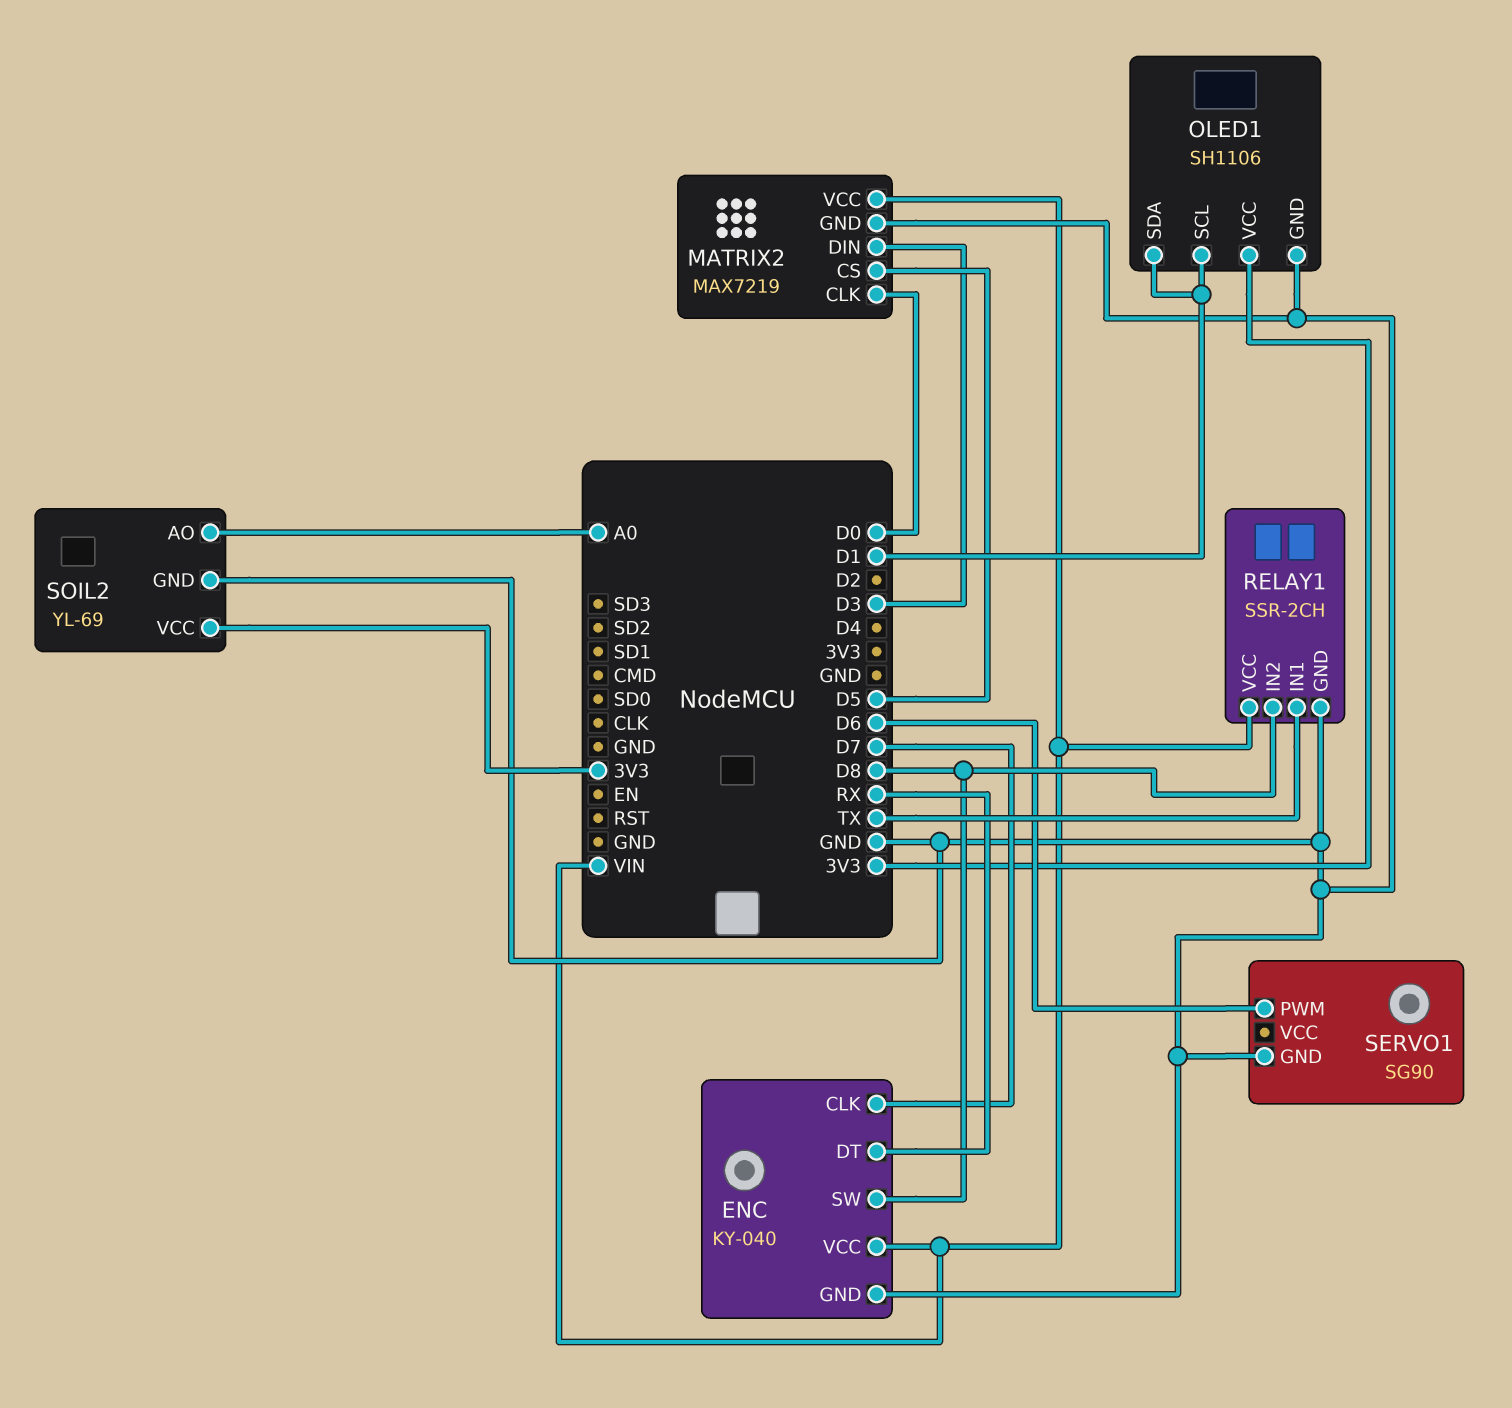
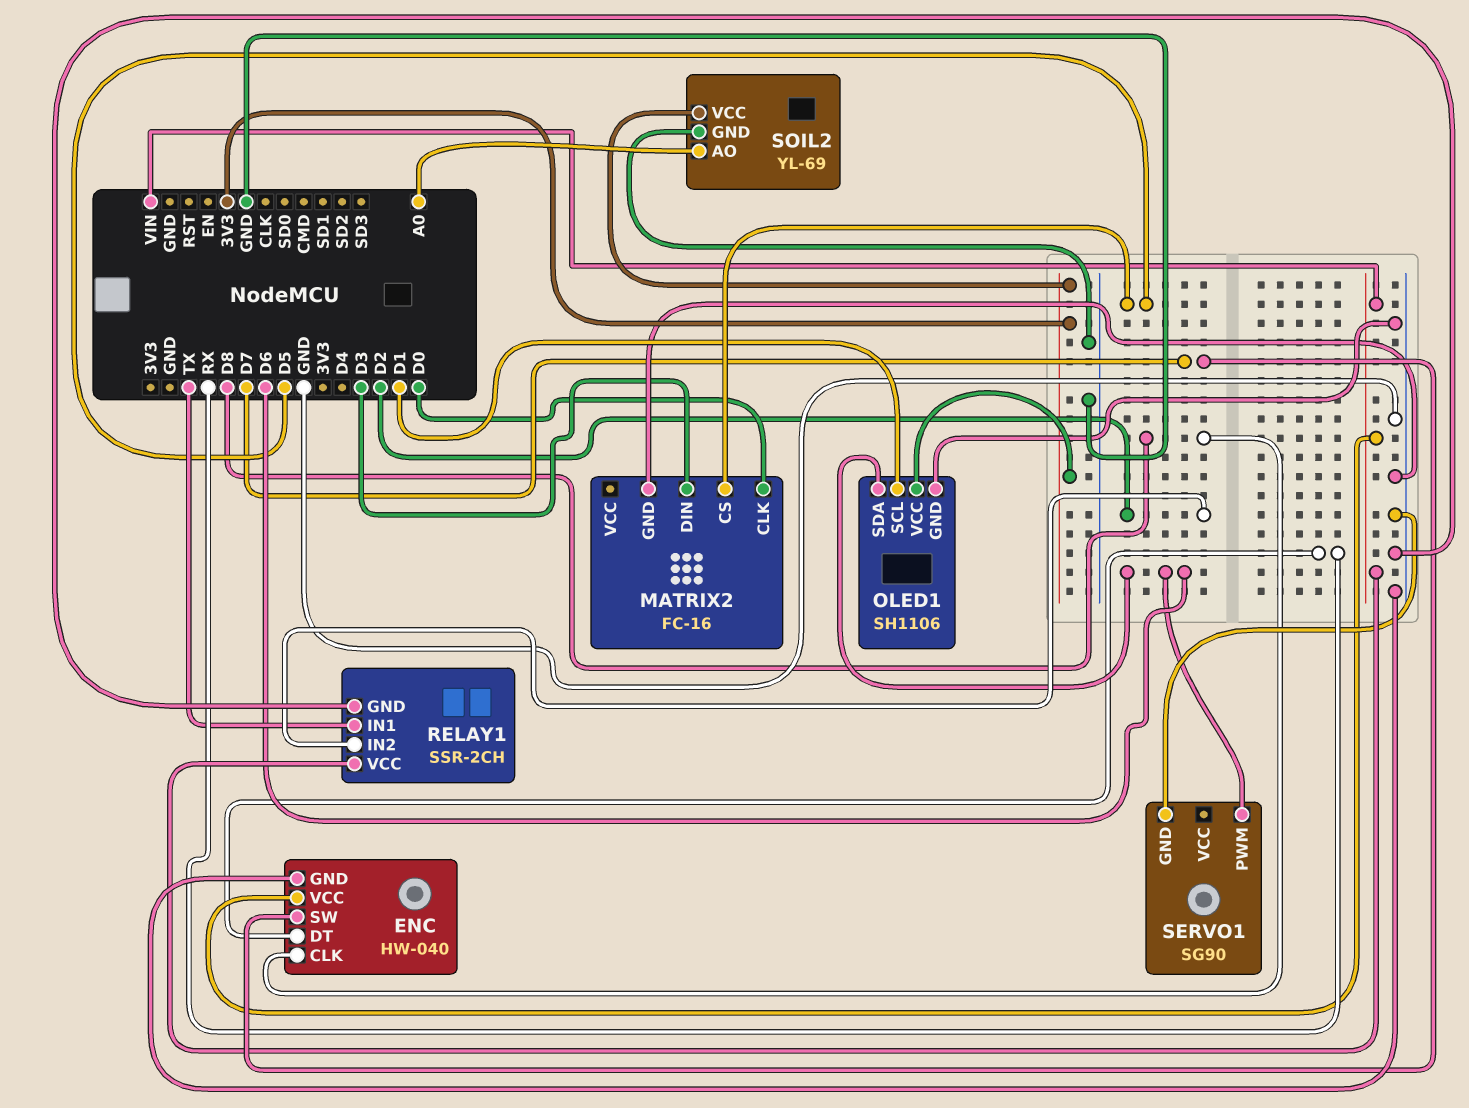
ENC: KY-040 -> HW-040
ENC pin CLK: D7 -> D8
ENC pin SW: D8 -> D7
MATRIX2: MAX7219 -> FC-16
MATRIX2 pin VCC: VIN -> none
OLED1 pin SDA: D1 -> D6
RELAY1 pin IN2: D8 -> D2

